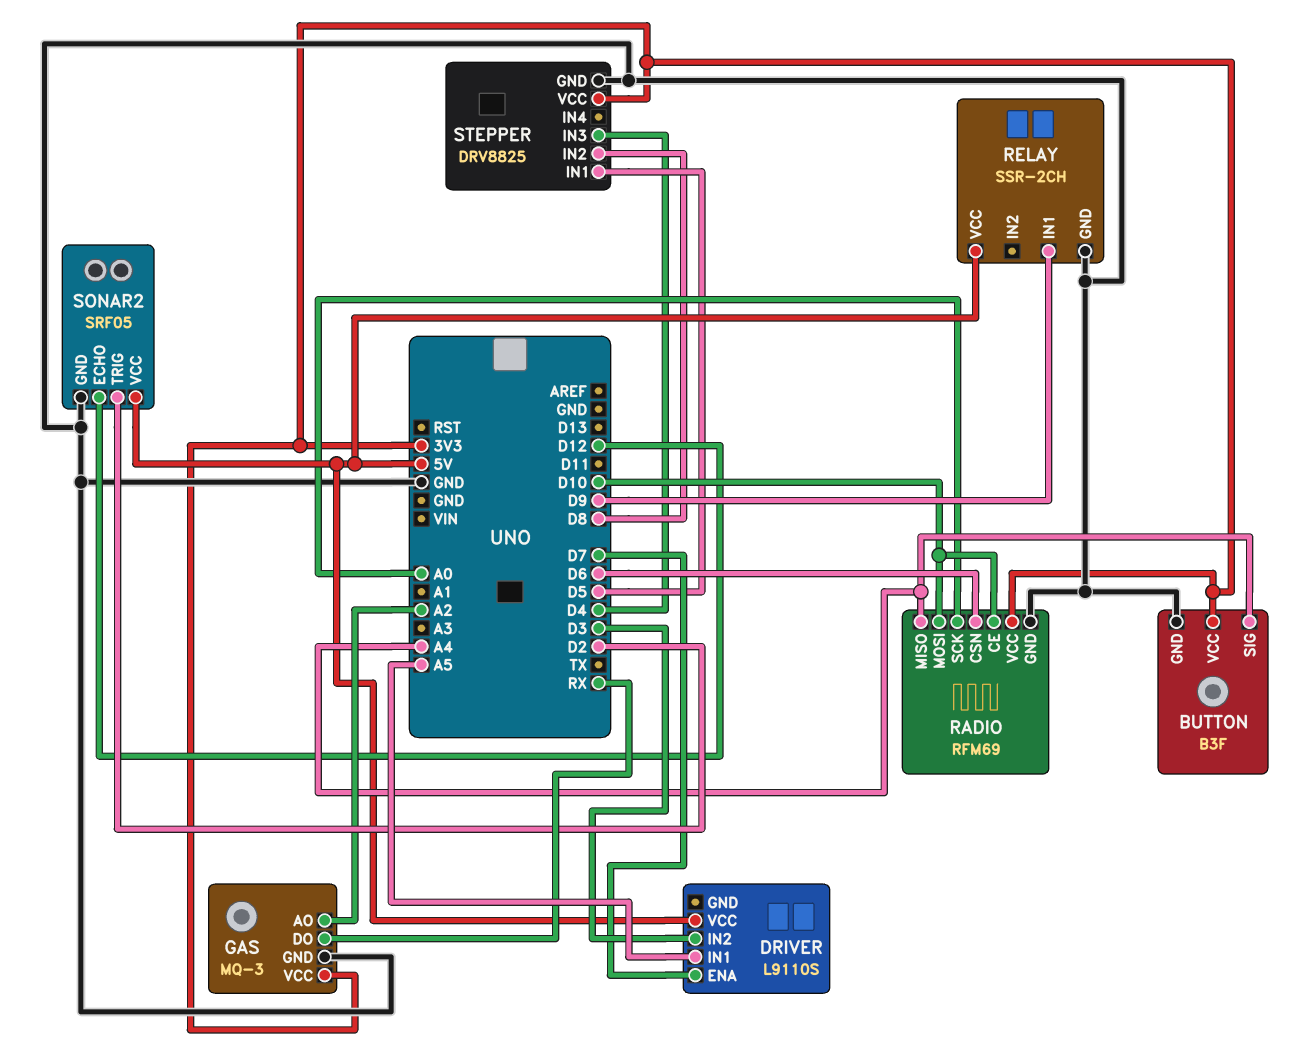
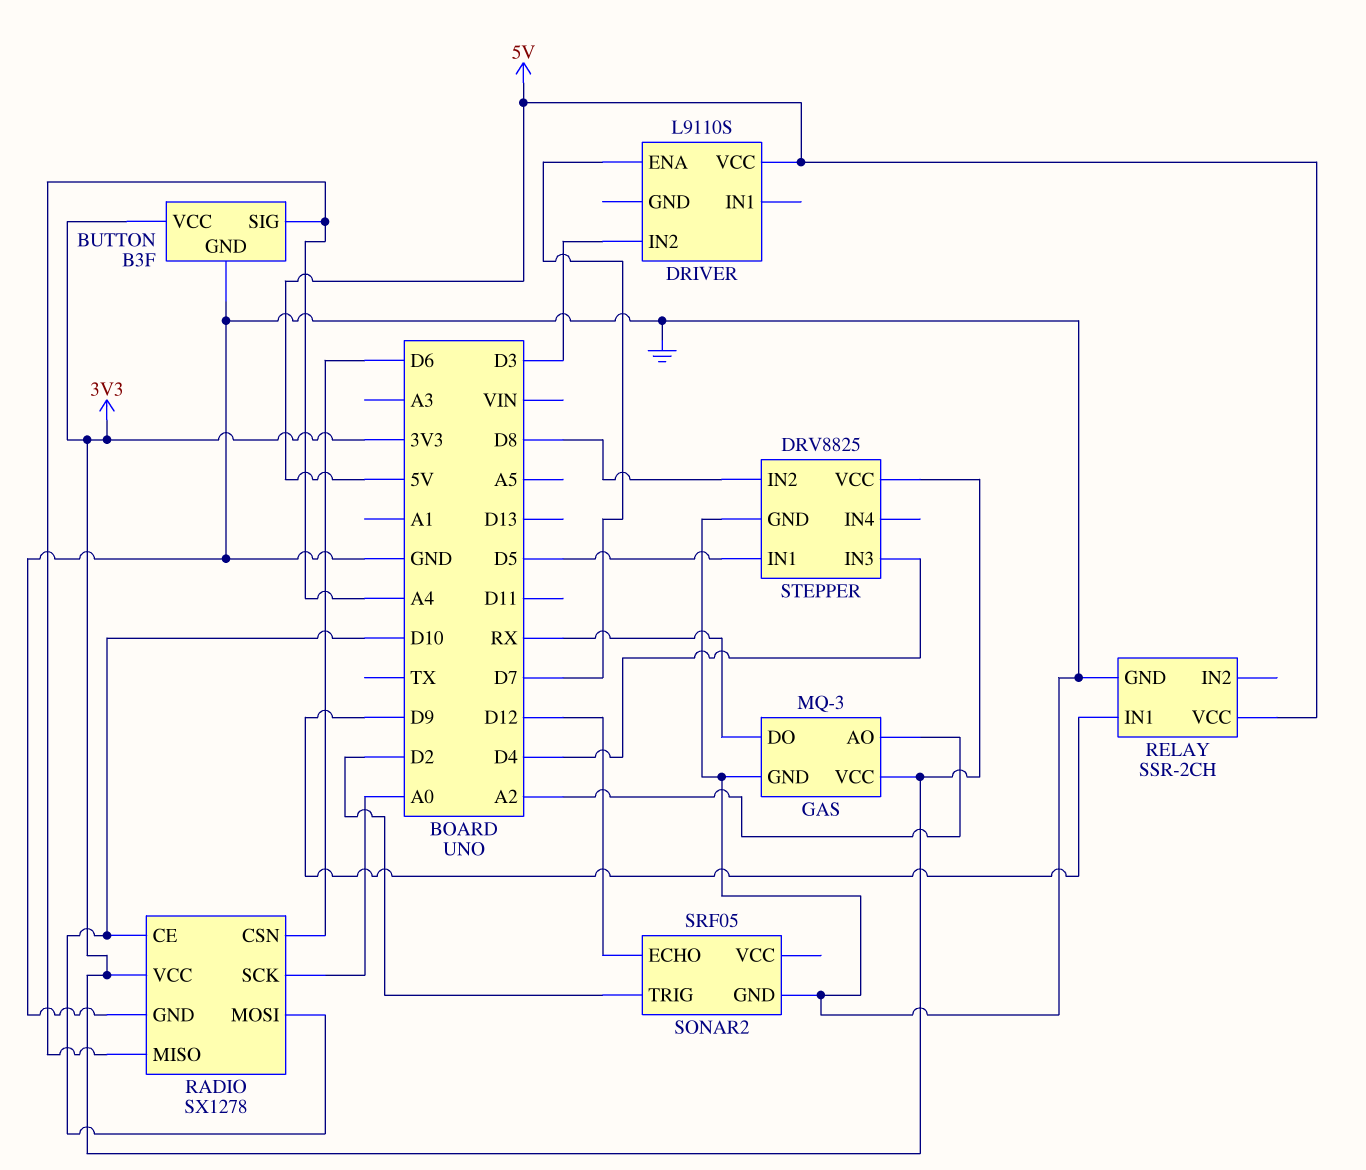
DRIVER pin IN1: A5 -> none
RADIO: RFM69 -> SX1278
SONAR2 pin VCC: 5V -> none

